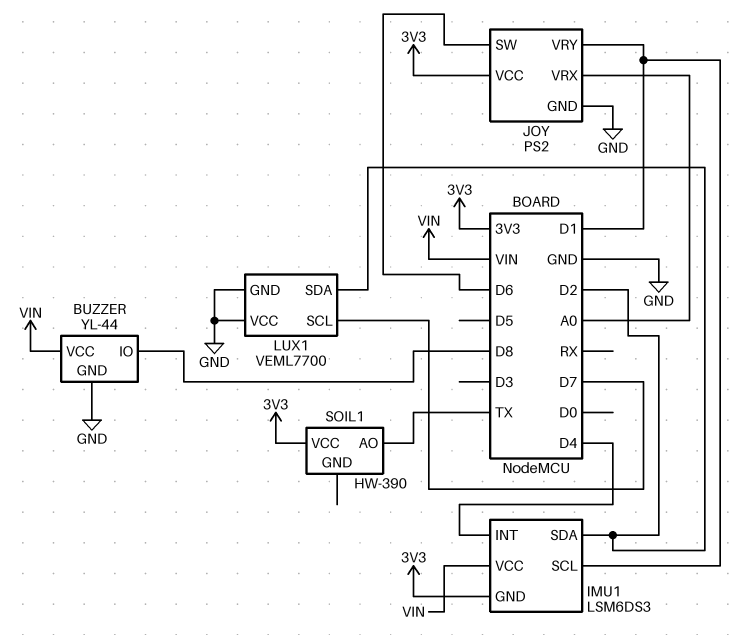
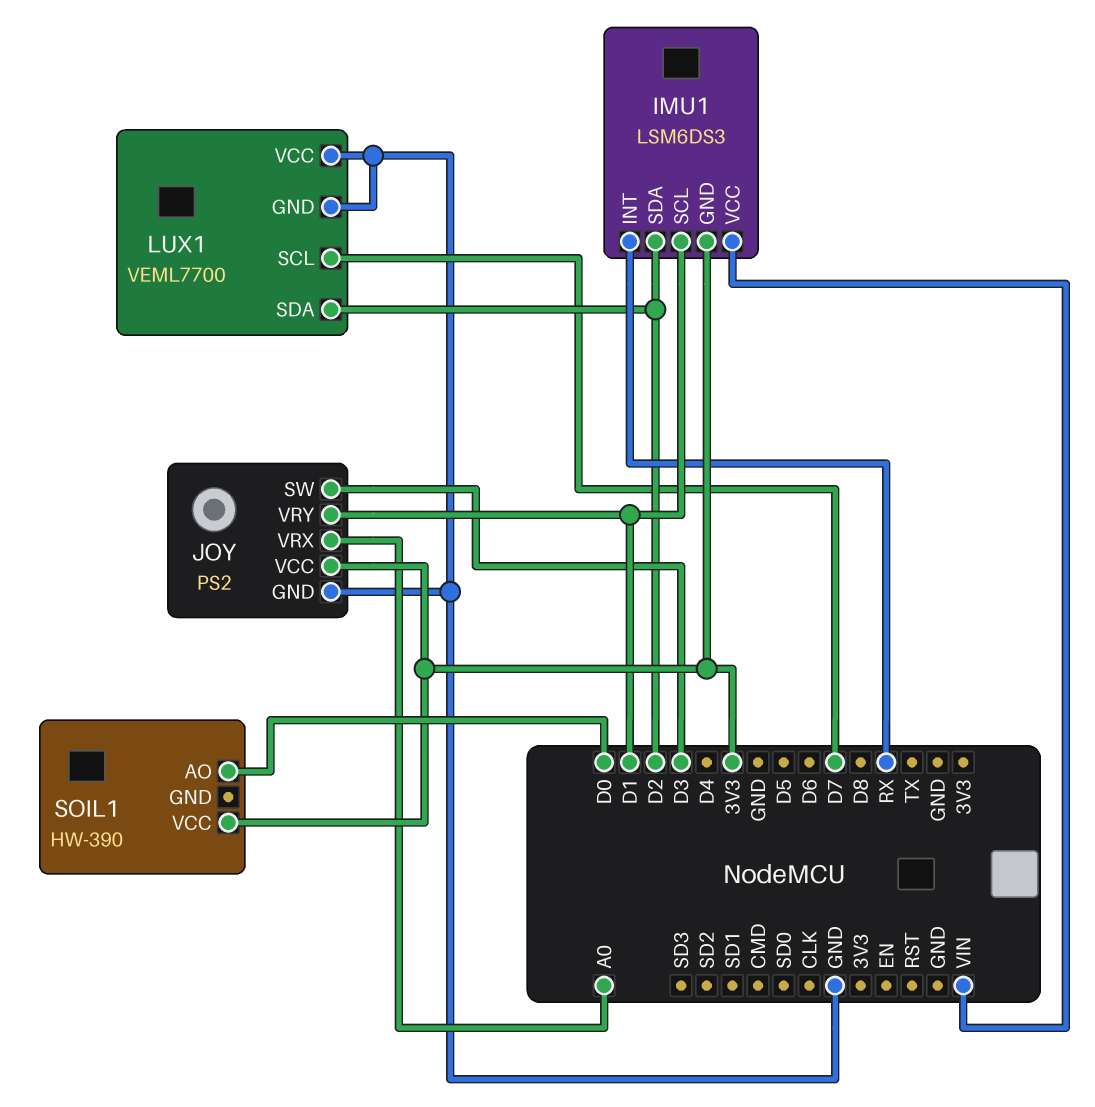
BUZZER: YL-44 -> none
BUZZER pin GND: GND -> none
BUZZER pin IO: D8 -> none
BUZZER pin VCC: VIN -> none
IMU1 pin INT: D4 -> RX
JOY pin SW: D6 -> D3
SOIL1 pin AO: TX -> D0

